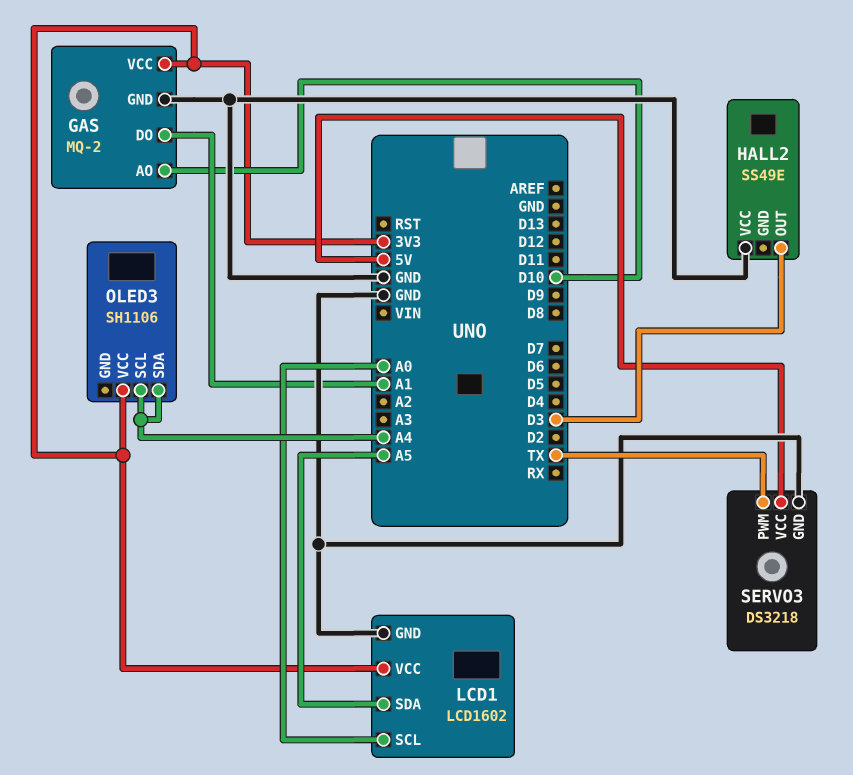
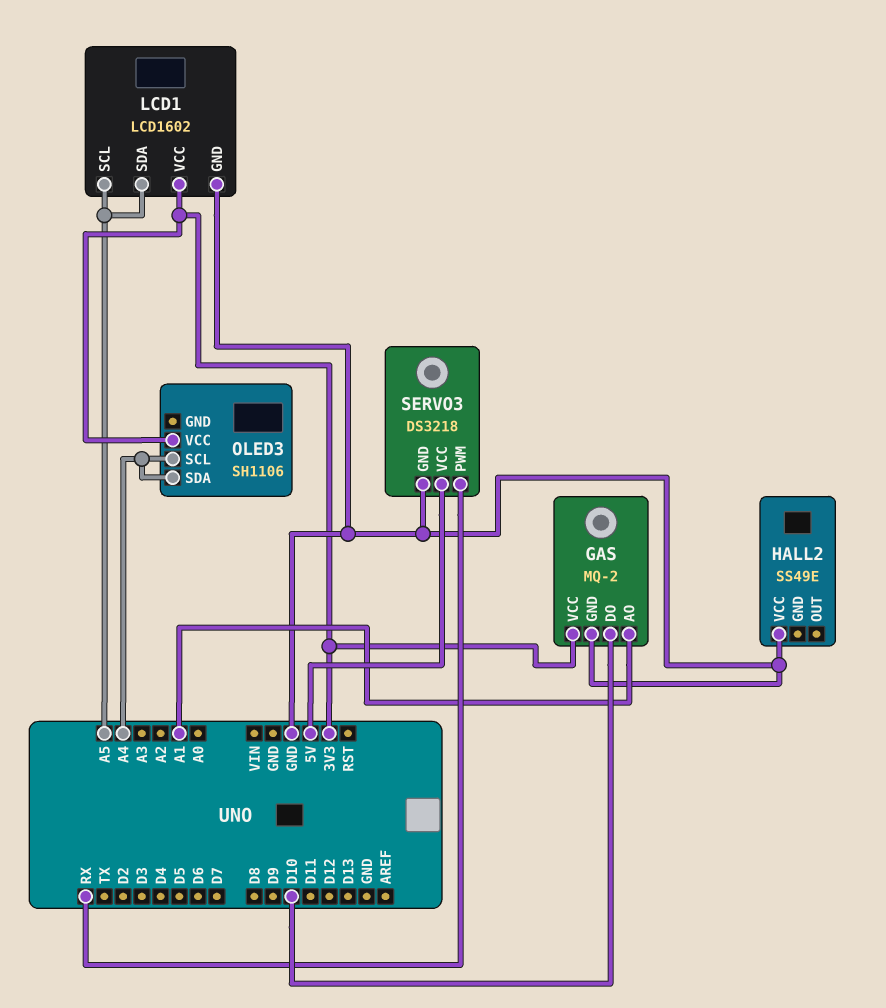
GAS pin AO: D10 -> A1
GAS pin DO: A1 -> D10
HALL2 pin OUT: D3 -> none
LCD1 pin SCL: A0 -> A5
SERVO3 pin PWM: TX -> RX

